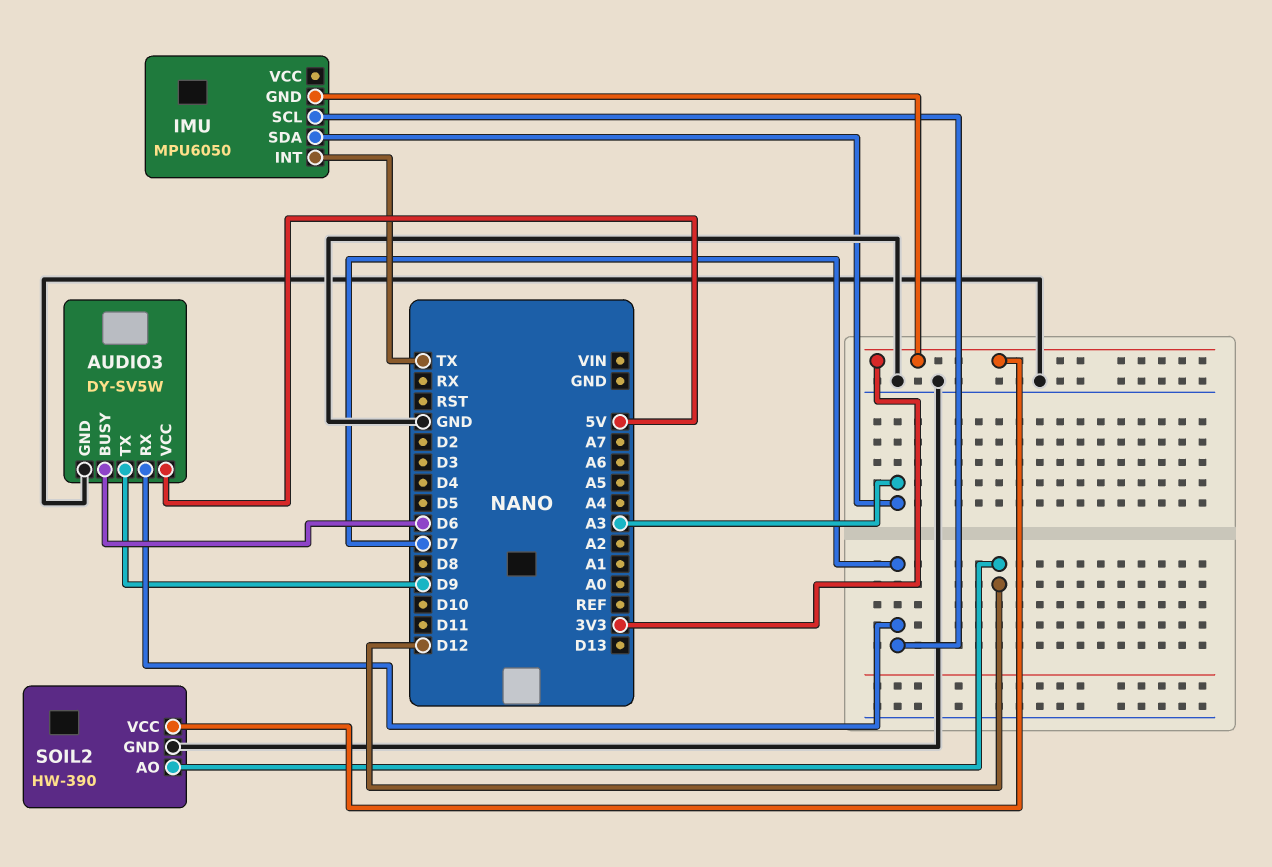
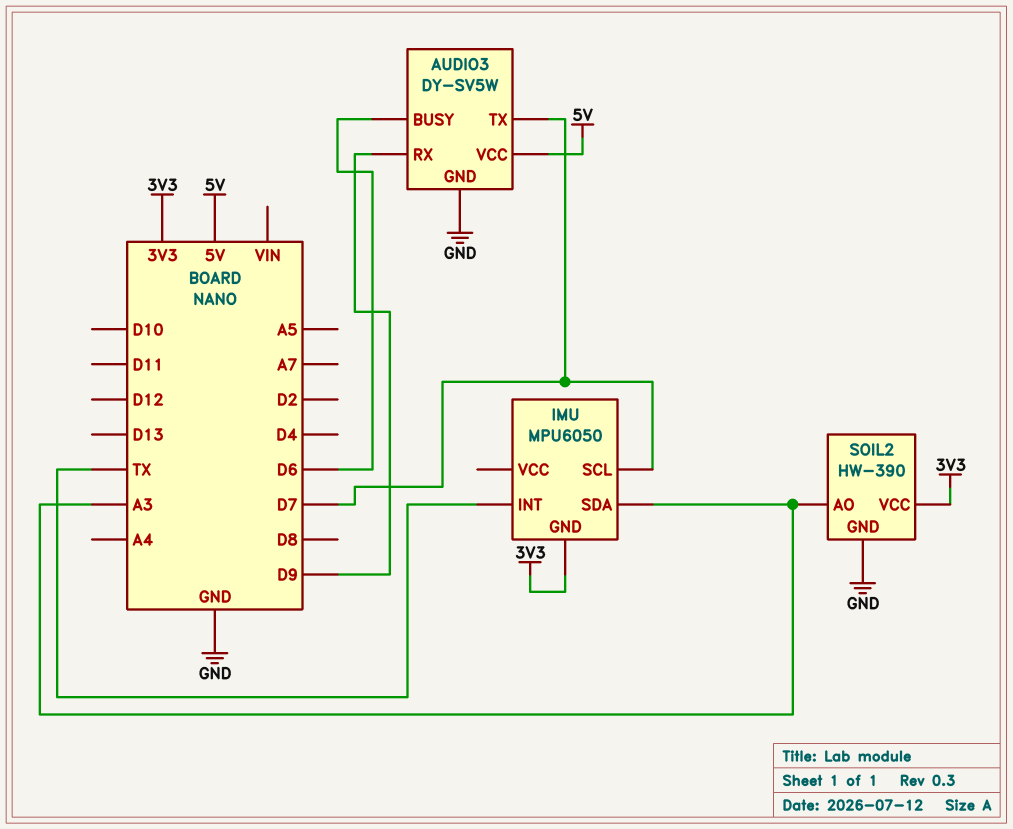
AUDIO3 pin RX: D7 -> D9
AUDIO3 pin TX: D9 -> D7
SOIL2 pin AO: D12 -> A3

